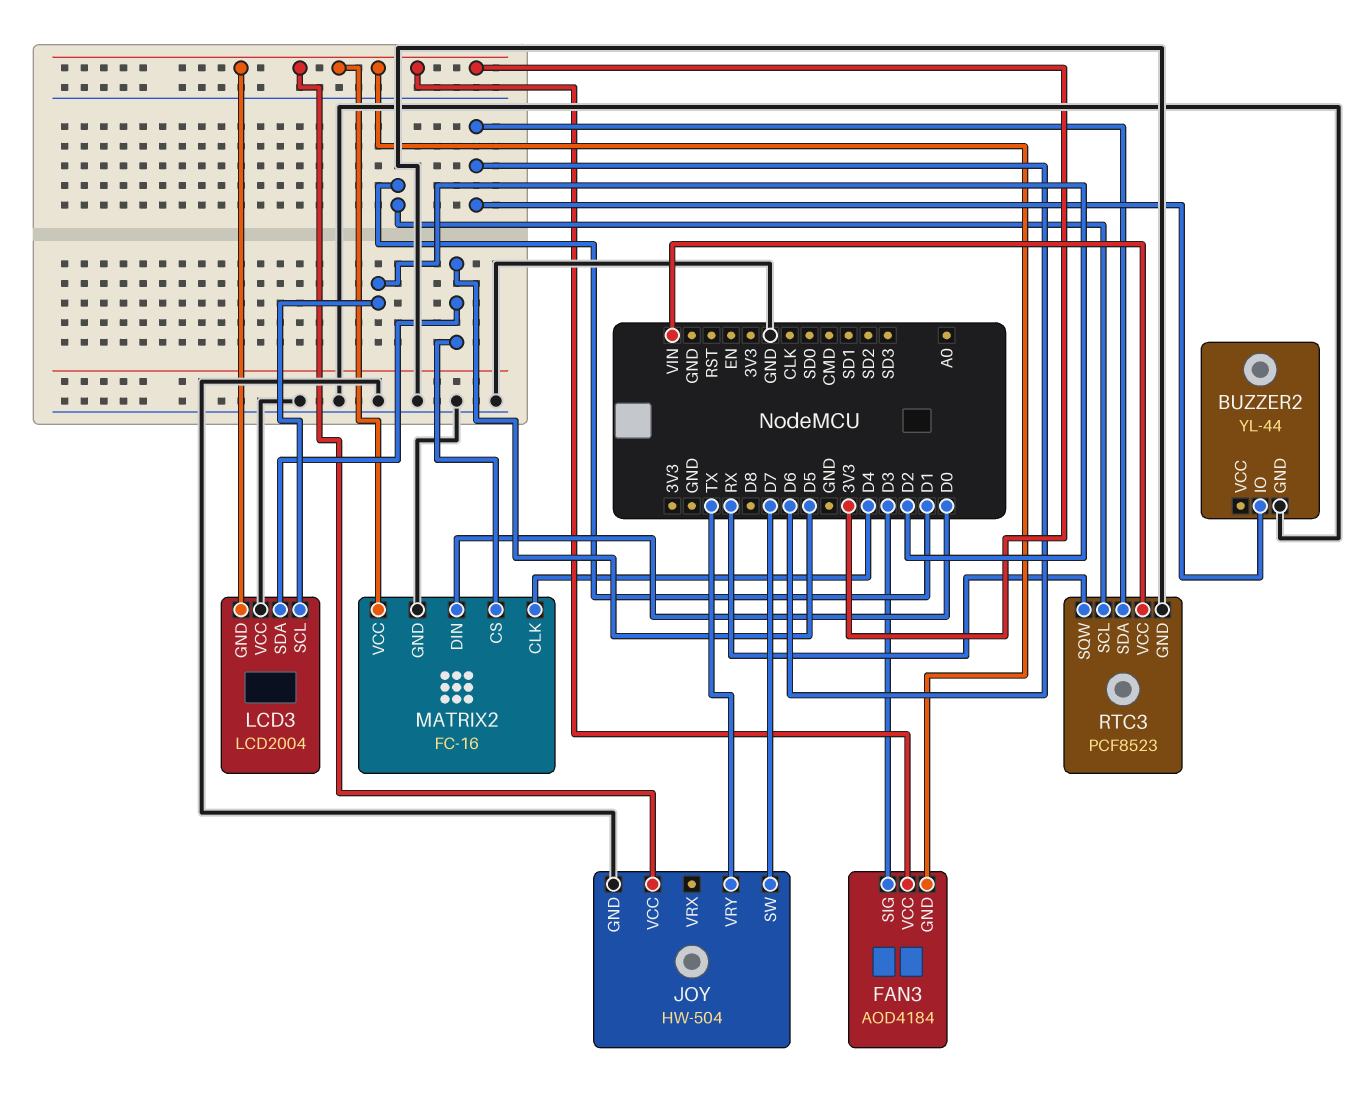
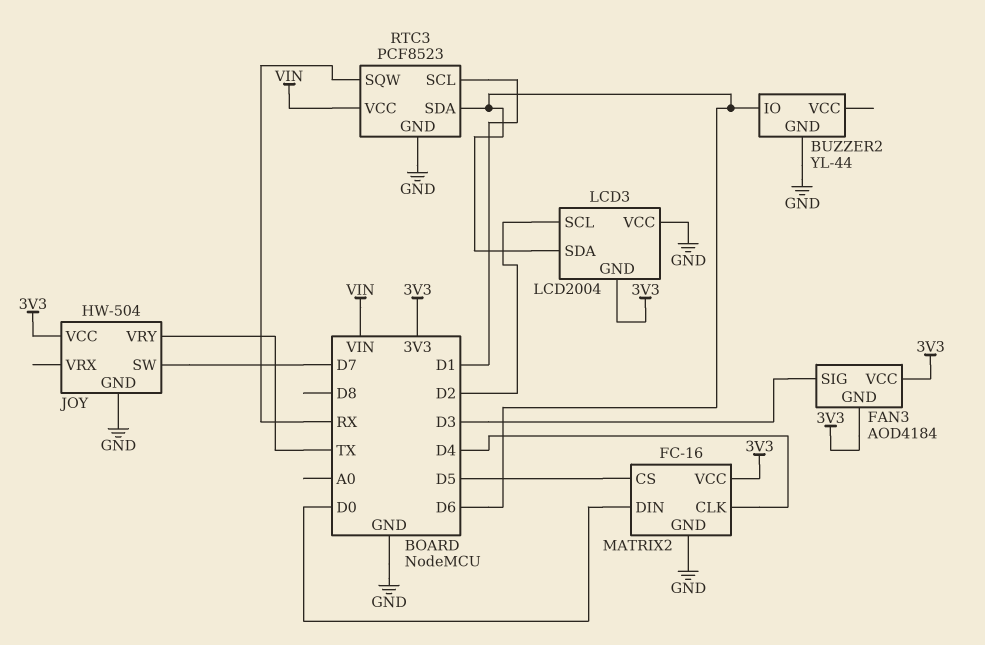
LCD3 pin SDA: D5 -> D6

